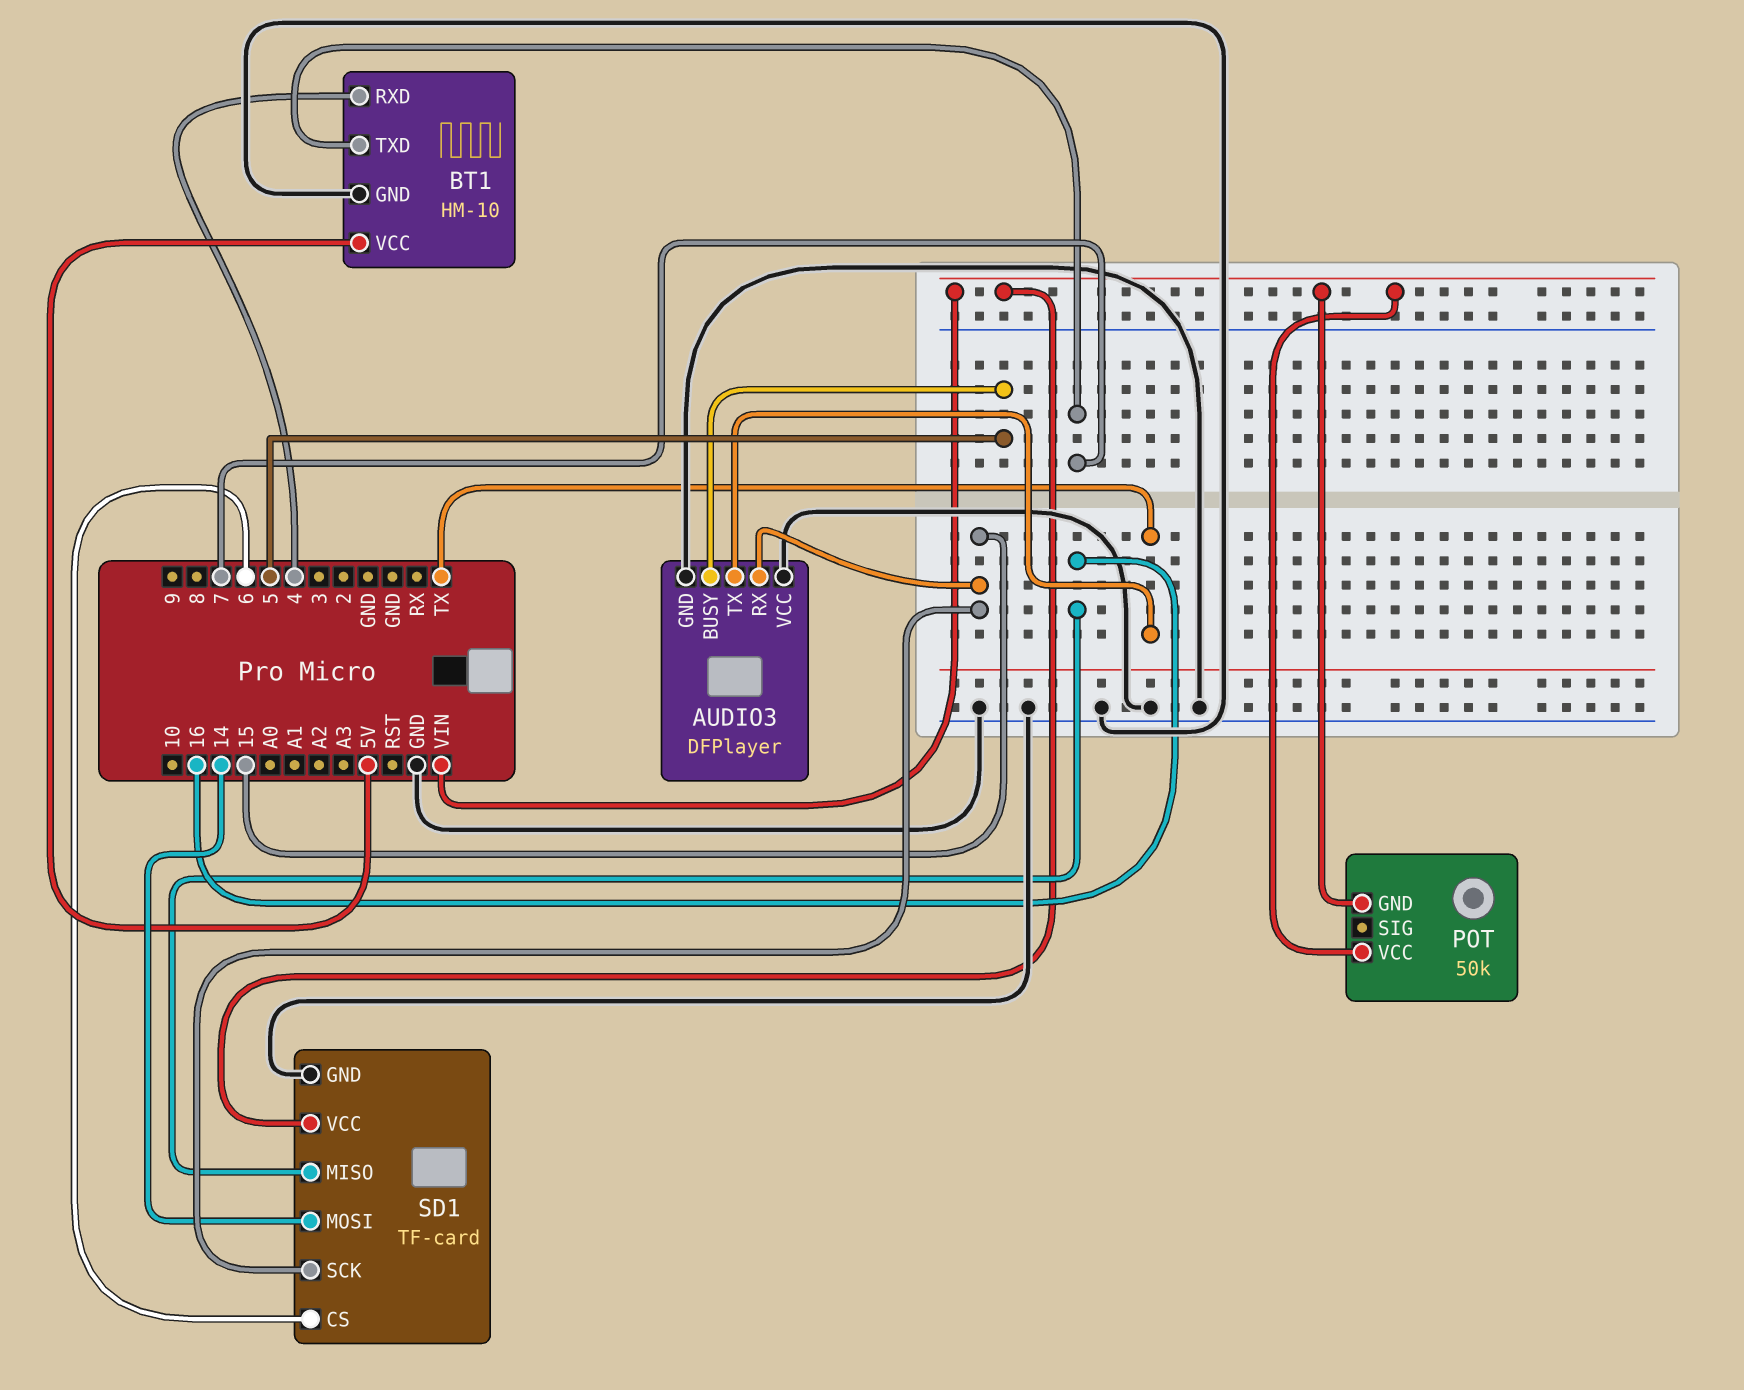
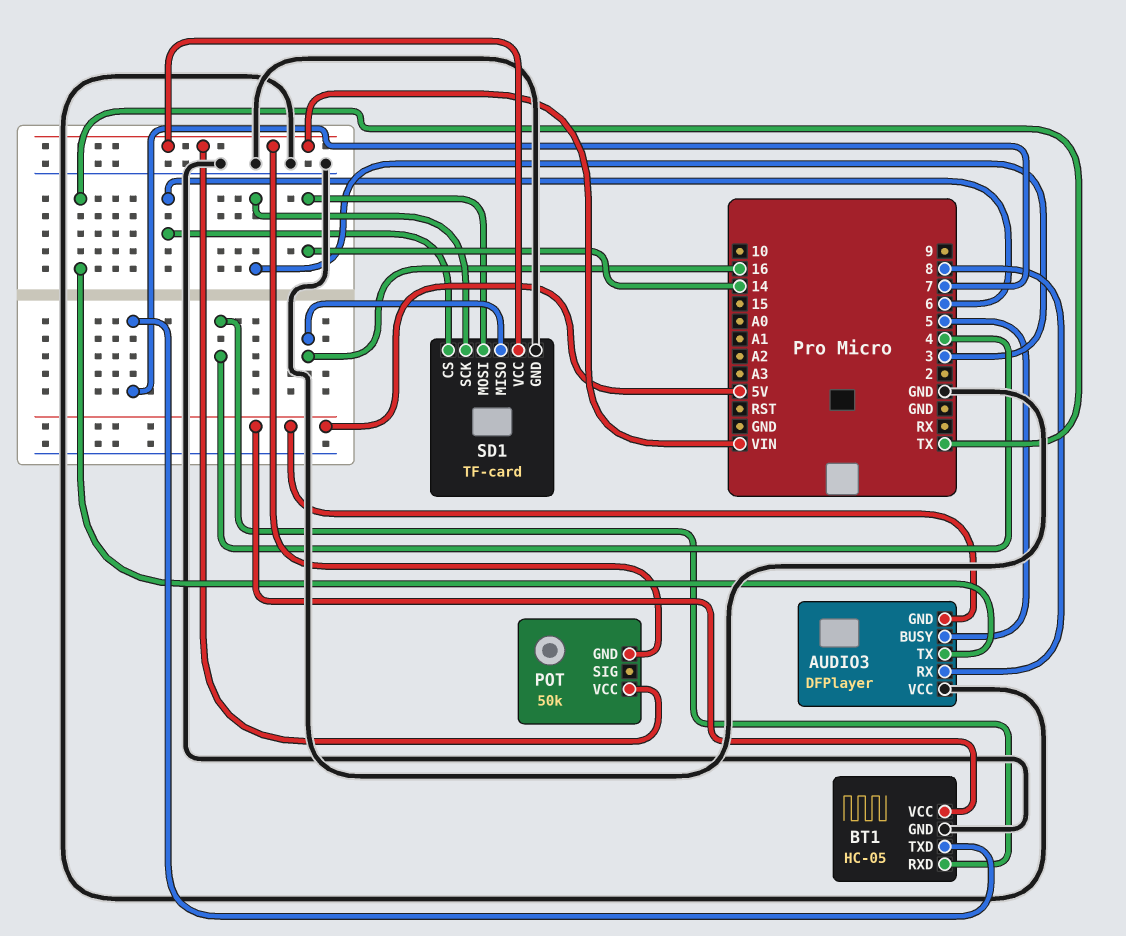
AUDIO3 pin GND: GND -> 5V
AUDIO3 pin RX: 15 -> 8
BT1: HM-10 -> HC-05
SD1 pin SCK: 15 -> 3

